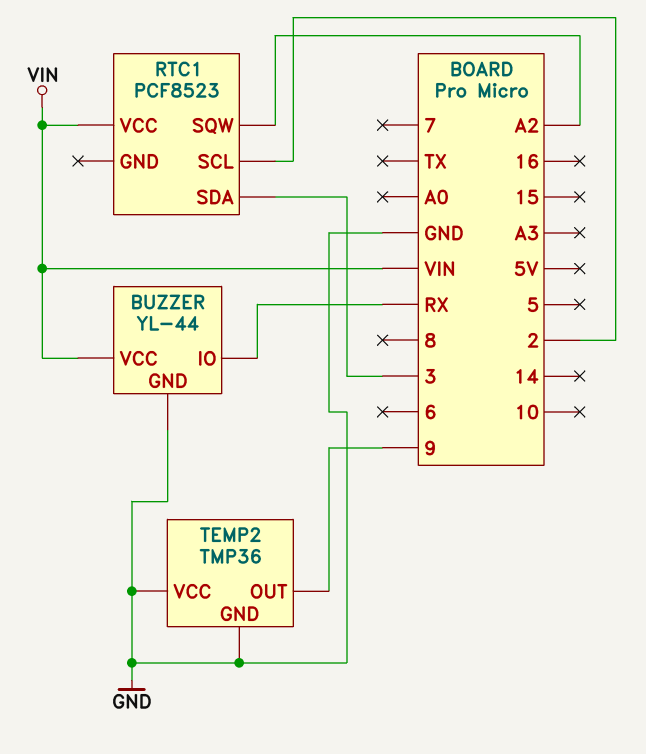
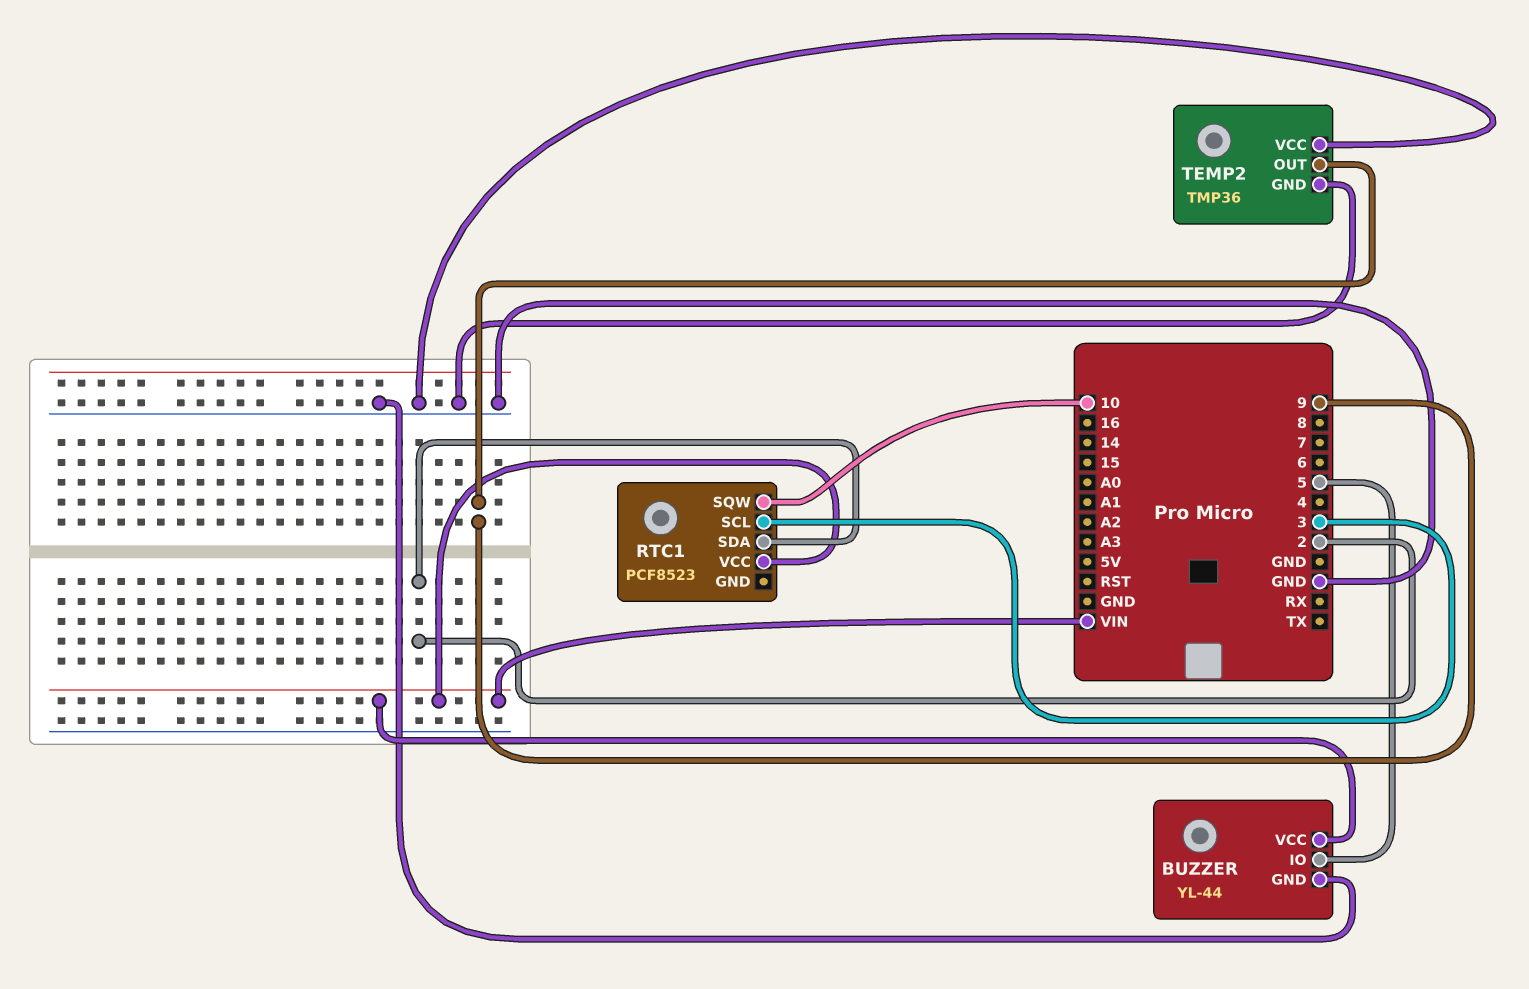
BUZZER pin IO: RX -> 5
RTC1 pin SCL: 2 -> 3
RTC1 pin SDA: 3 -> 2
RTC1 pin SQW: A2 -> 10

